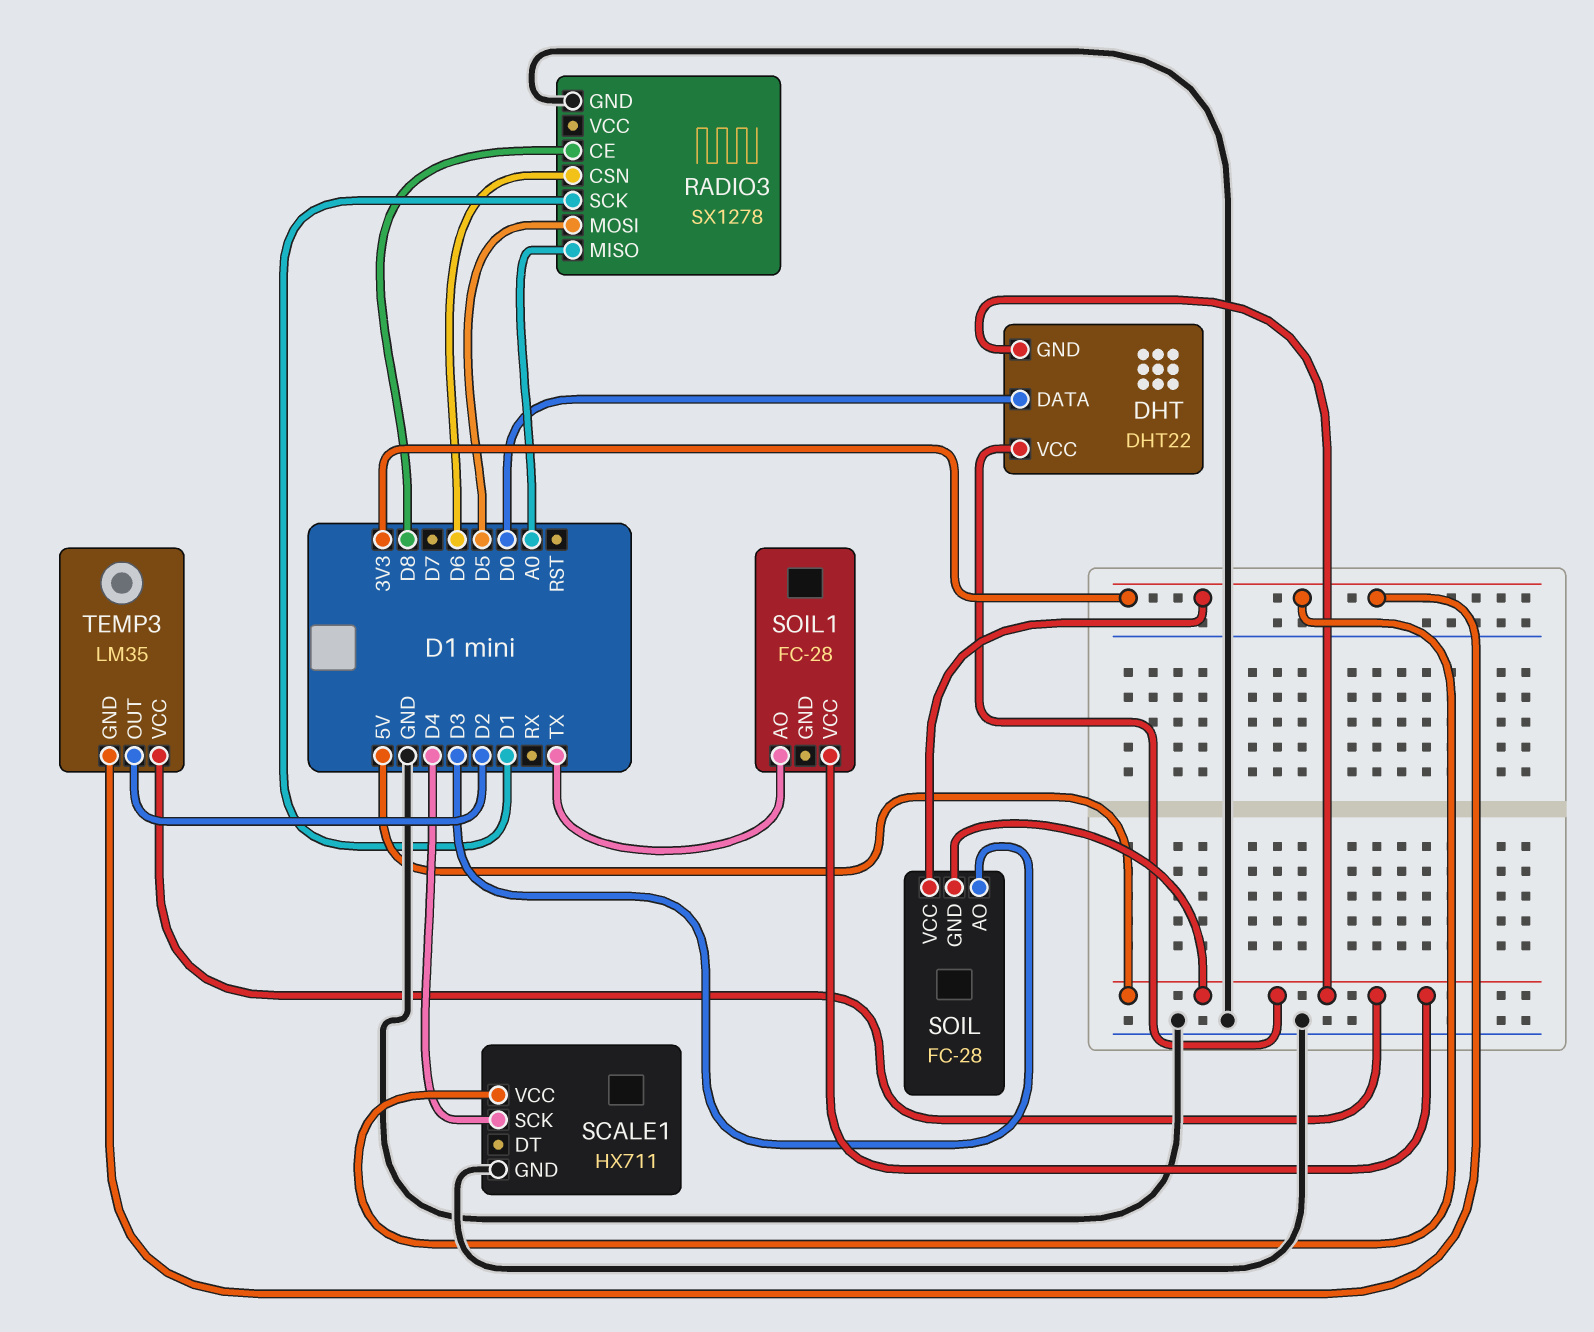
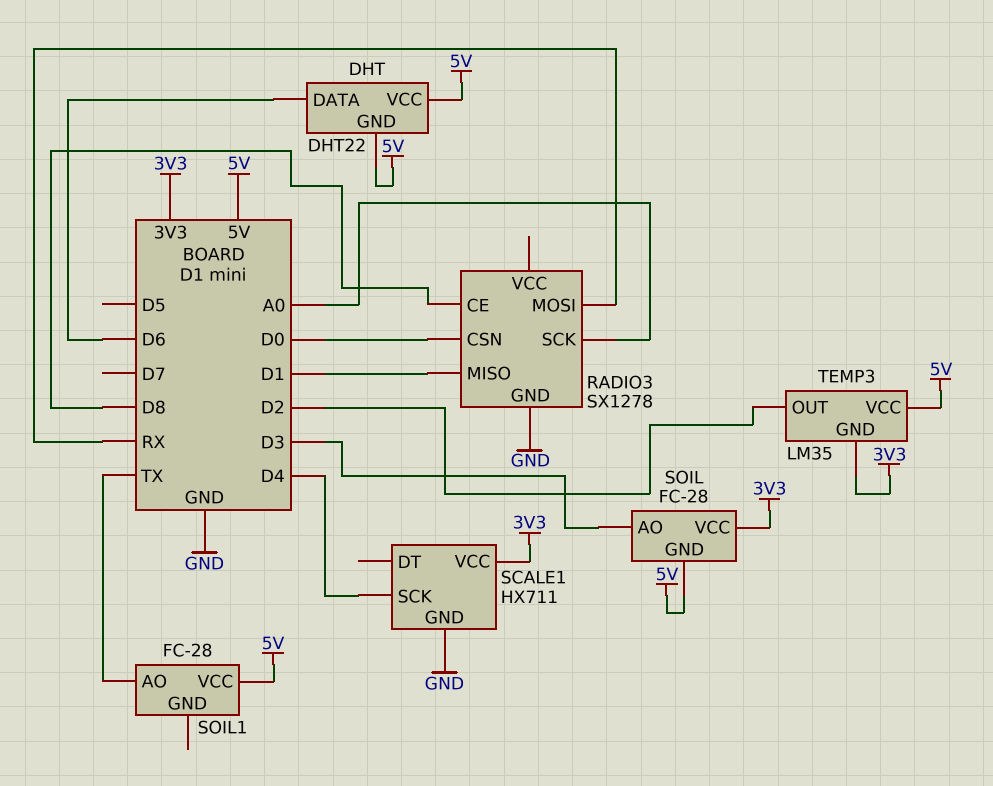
DHT pin DATA: D0 -> D6
RADIO3 pin CSN: D6 -> D0
RADIO3 pin MISO: A0 -> D1
RADIO3 pin MOSI: D5 -> RX
RADIO3 pin SCK: D1 -> A0

